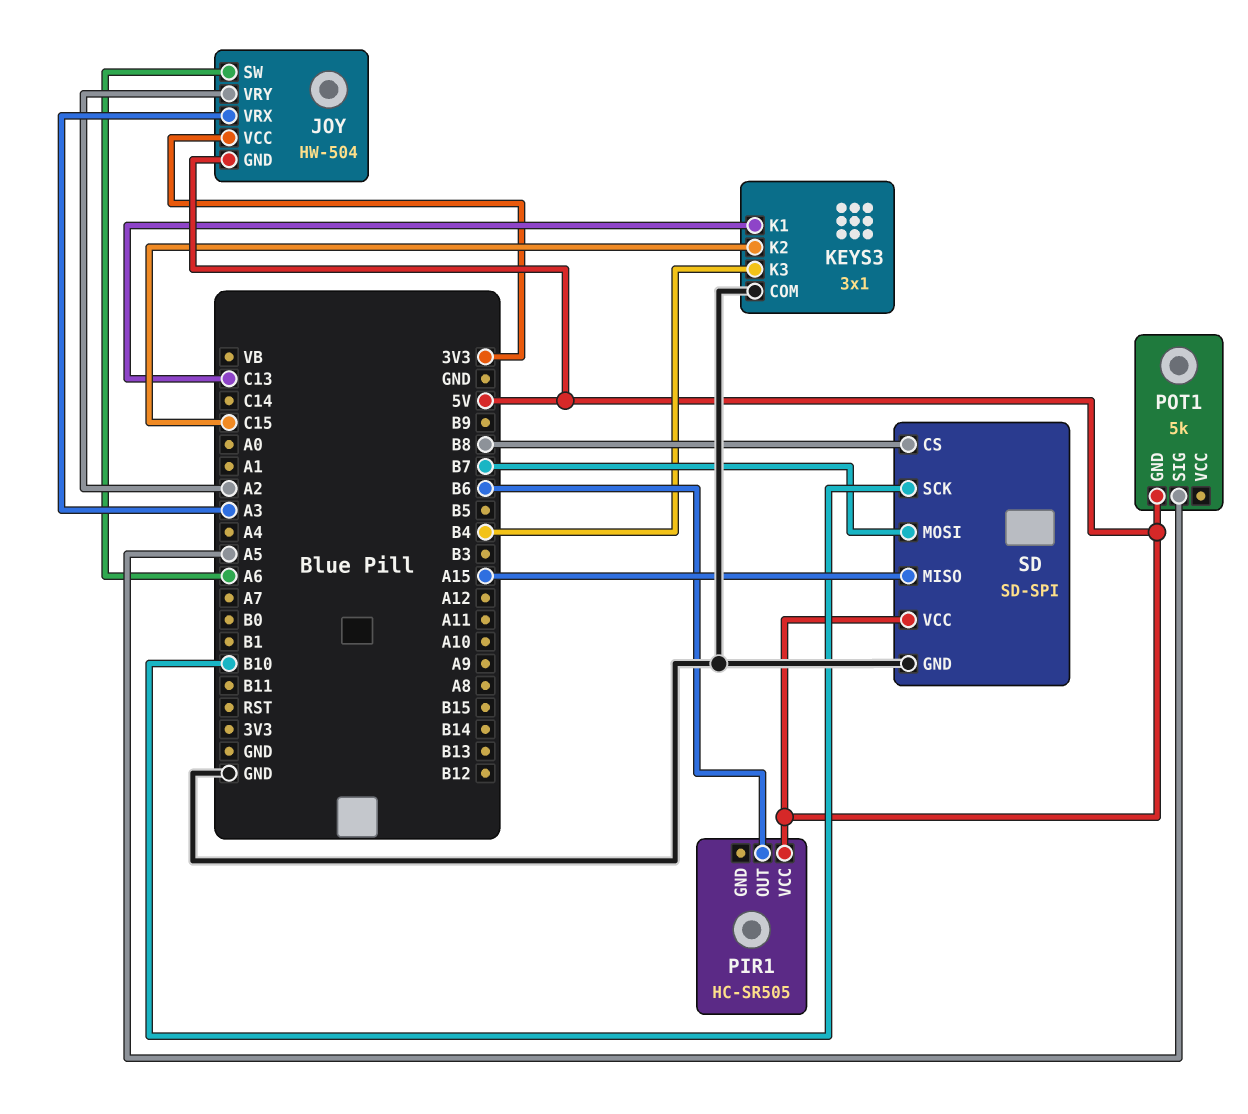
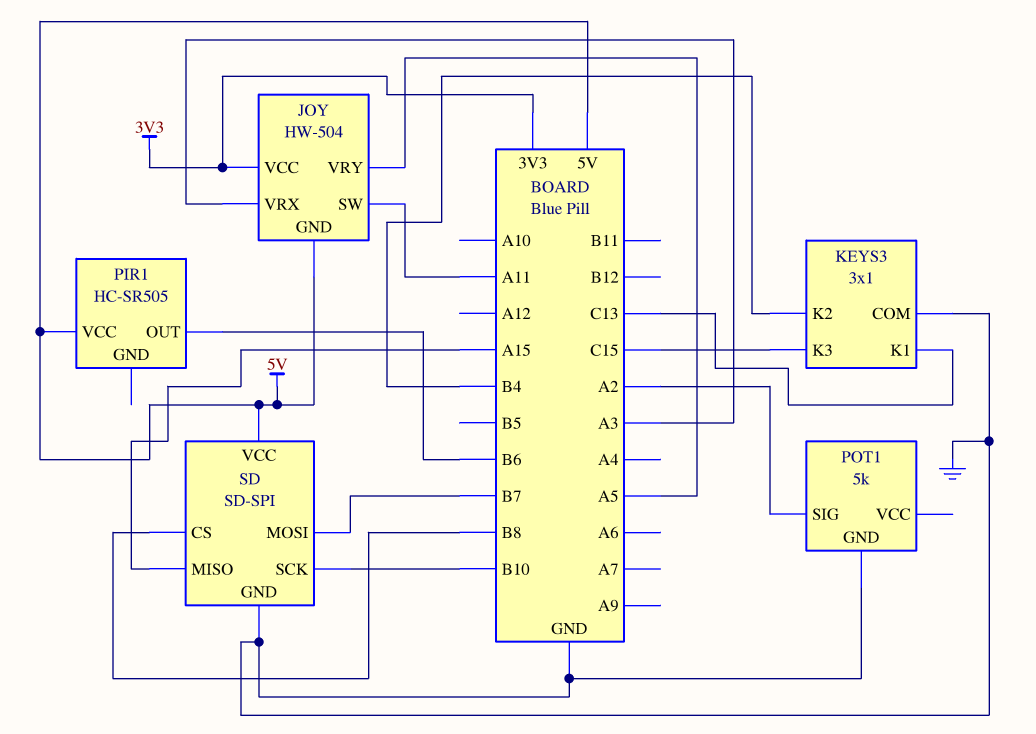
JOY pin SW: A6 -> A11
JOY pin VRY: A2 -> A5
KEYS3 pin K2: C15 -> B4
KEYS3 pin K3: B4 -> C15
POT1 pin GND: 5V -> GND
POT1 pin SIG: A5 -> A2

